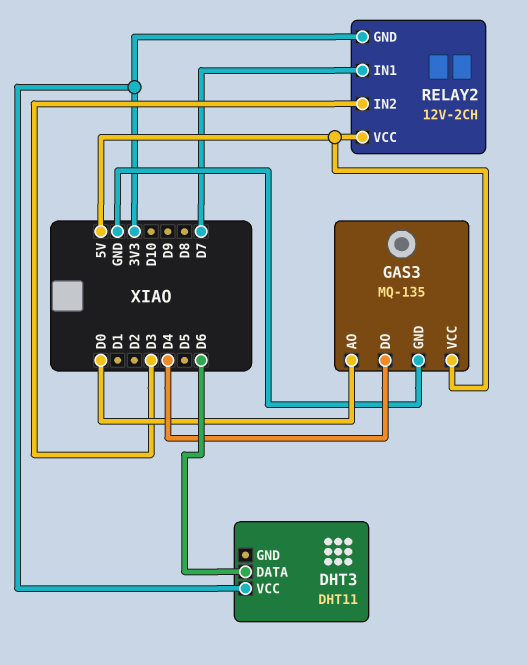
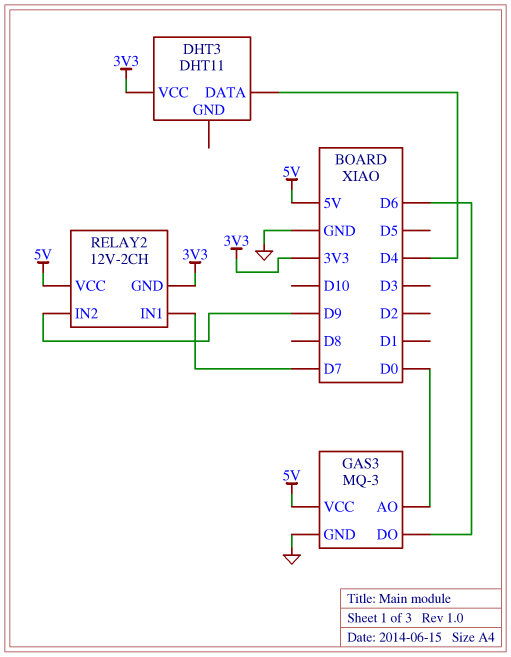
DHT3 pin DATA: D6 -> D4
GAS3: MQ-135 -> MQ-3
GAS3 pin DO: D4 -> D6
RELAY2 pin IN2: D3 -> D9

